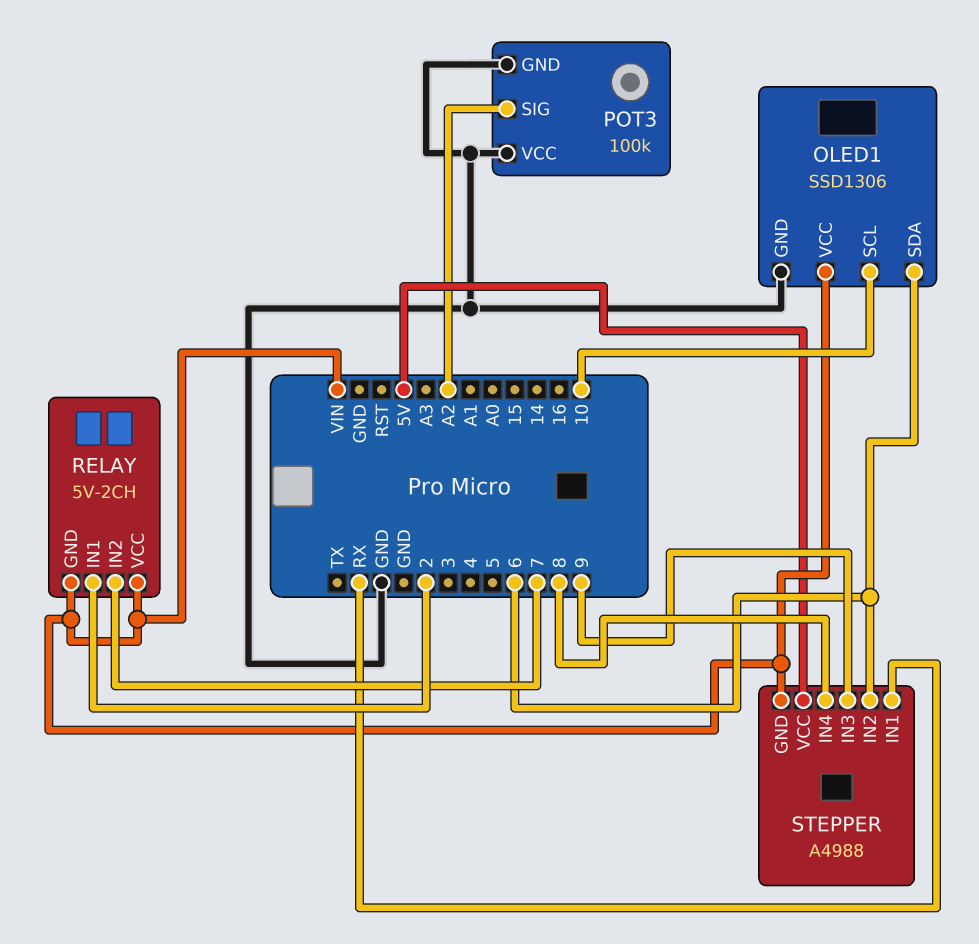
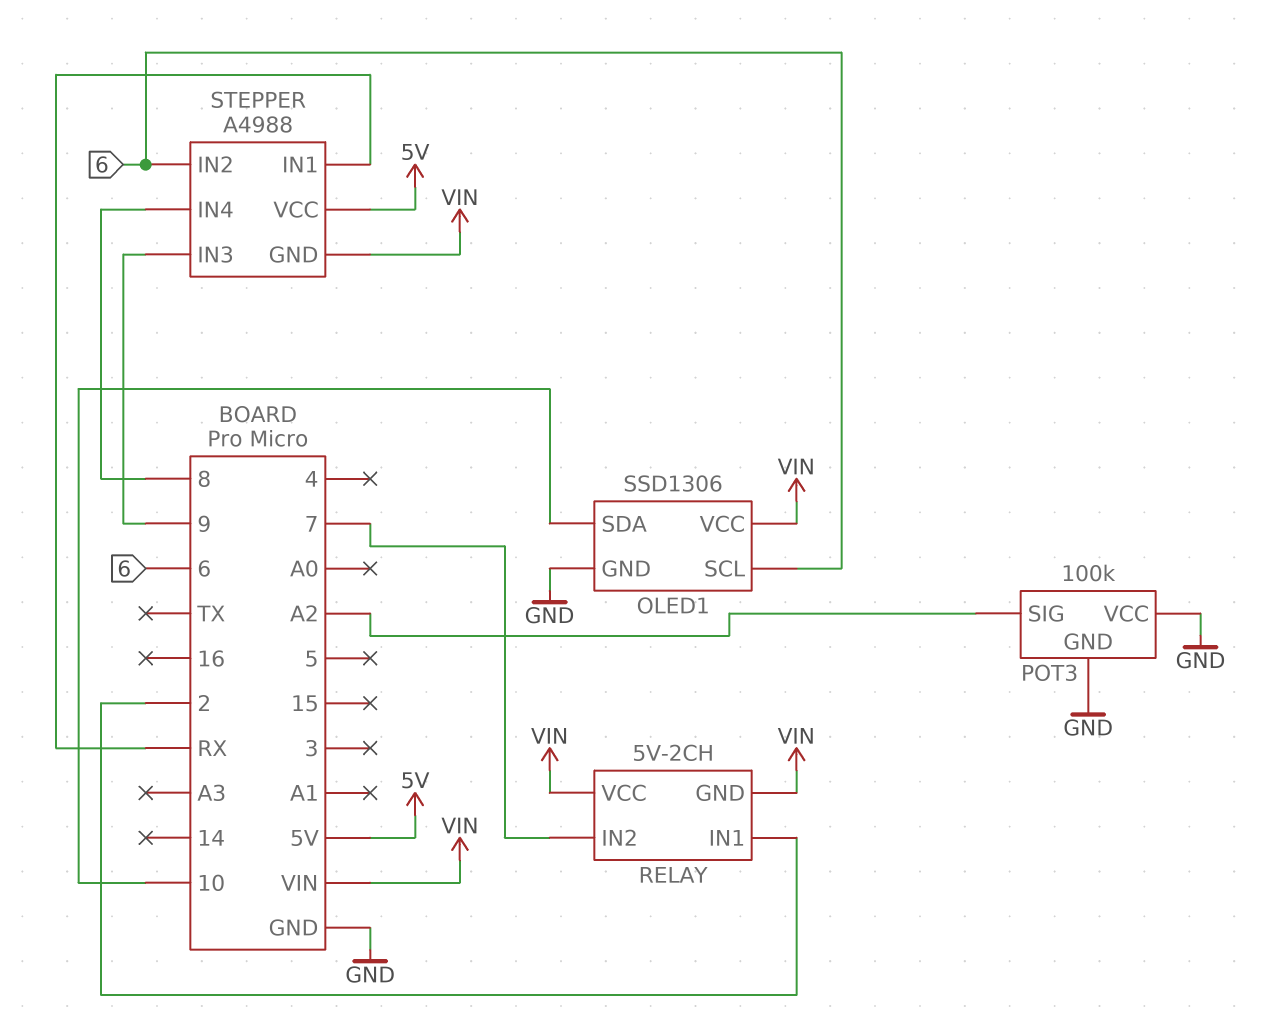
OLED1 pin SCL: 10 -> 6
OLED1 pin SDA: 6 -> 10

